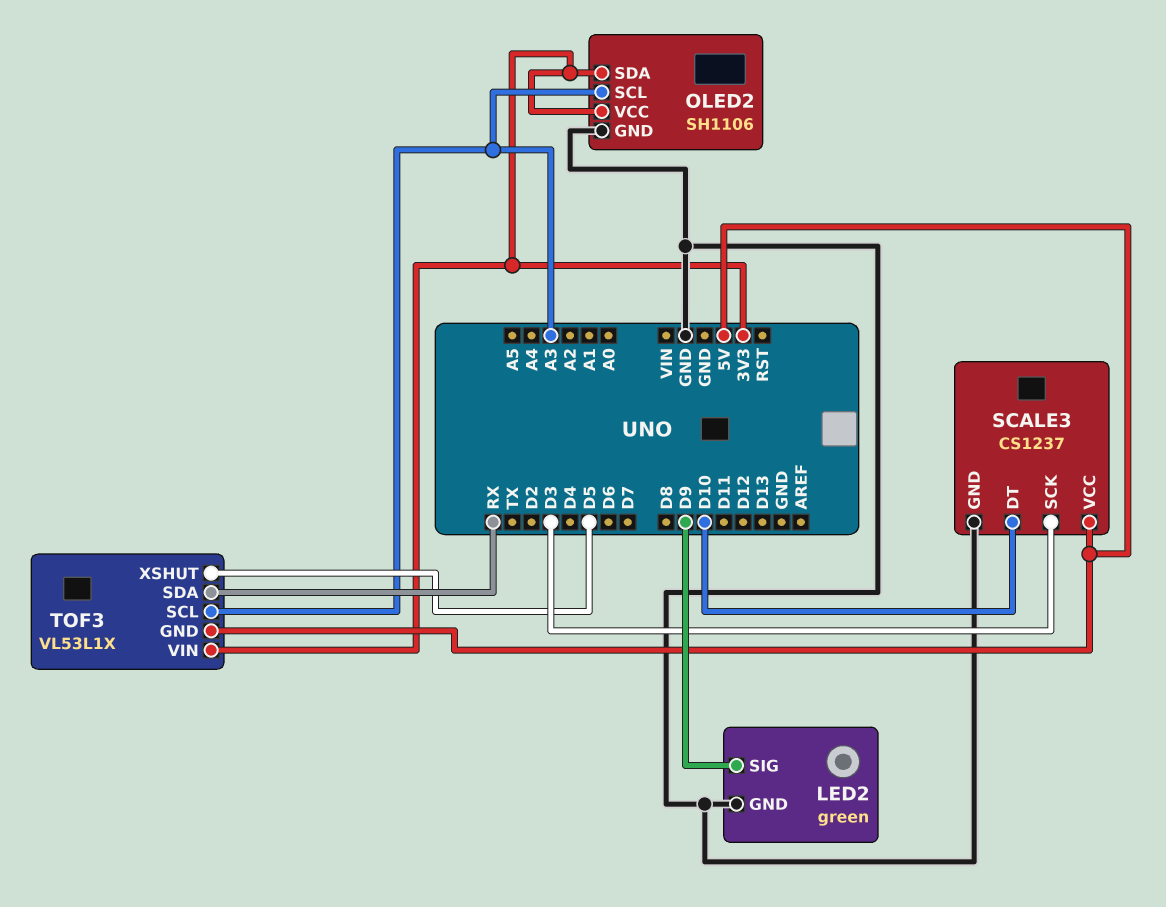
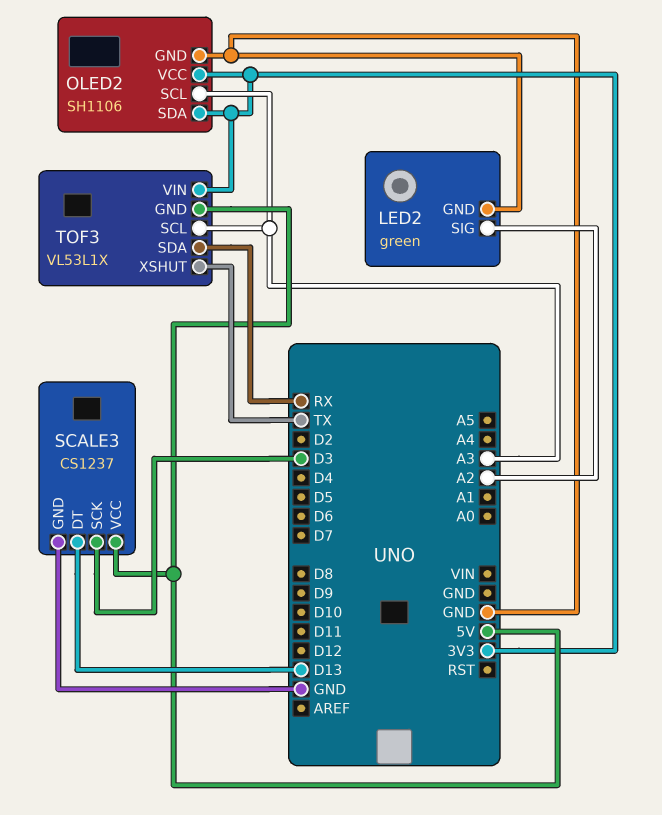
LED2 pin SIG: D9 -> A2
SCALE3 pin DT: D10 -> D13
TOF3 pin XSHUT: D5 -> TX

